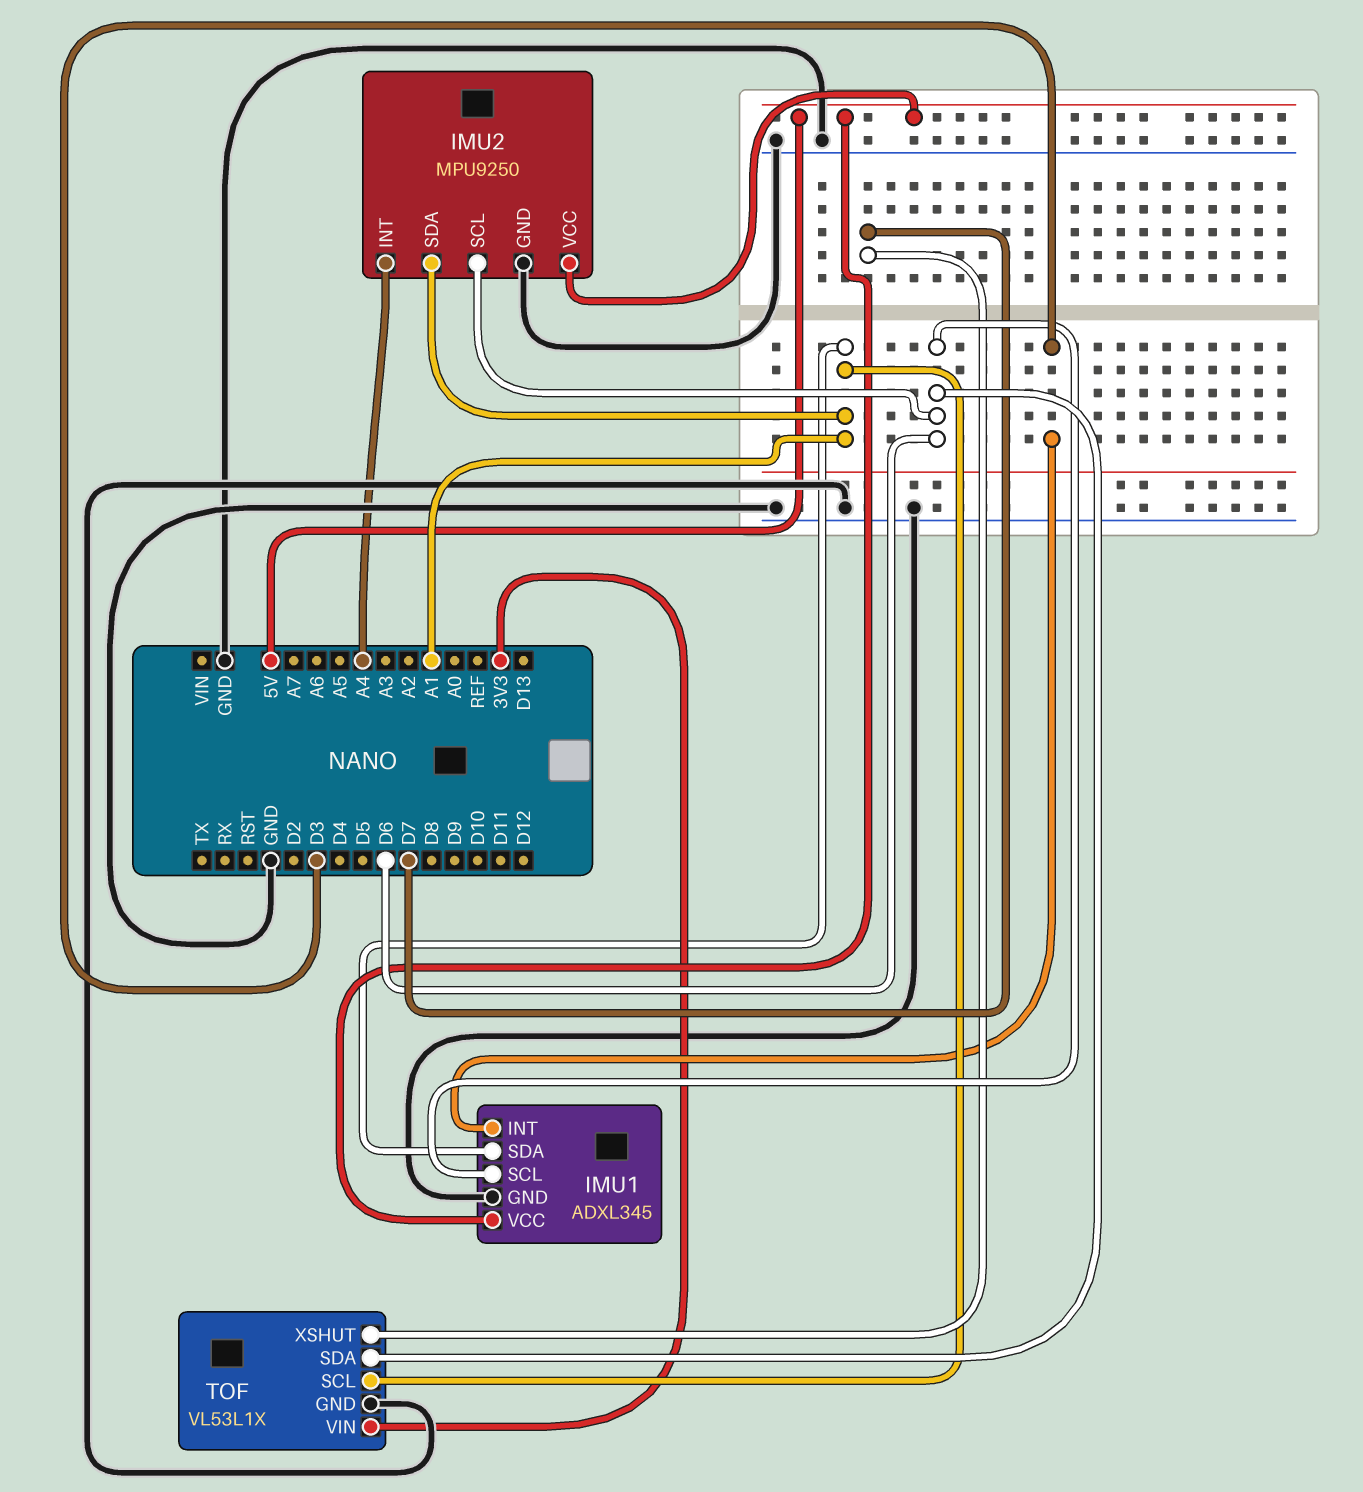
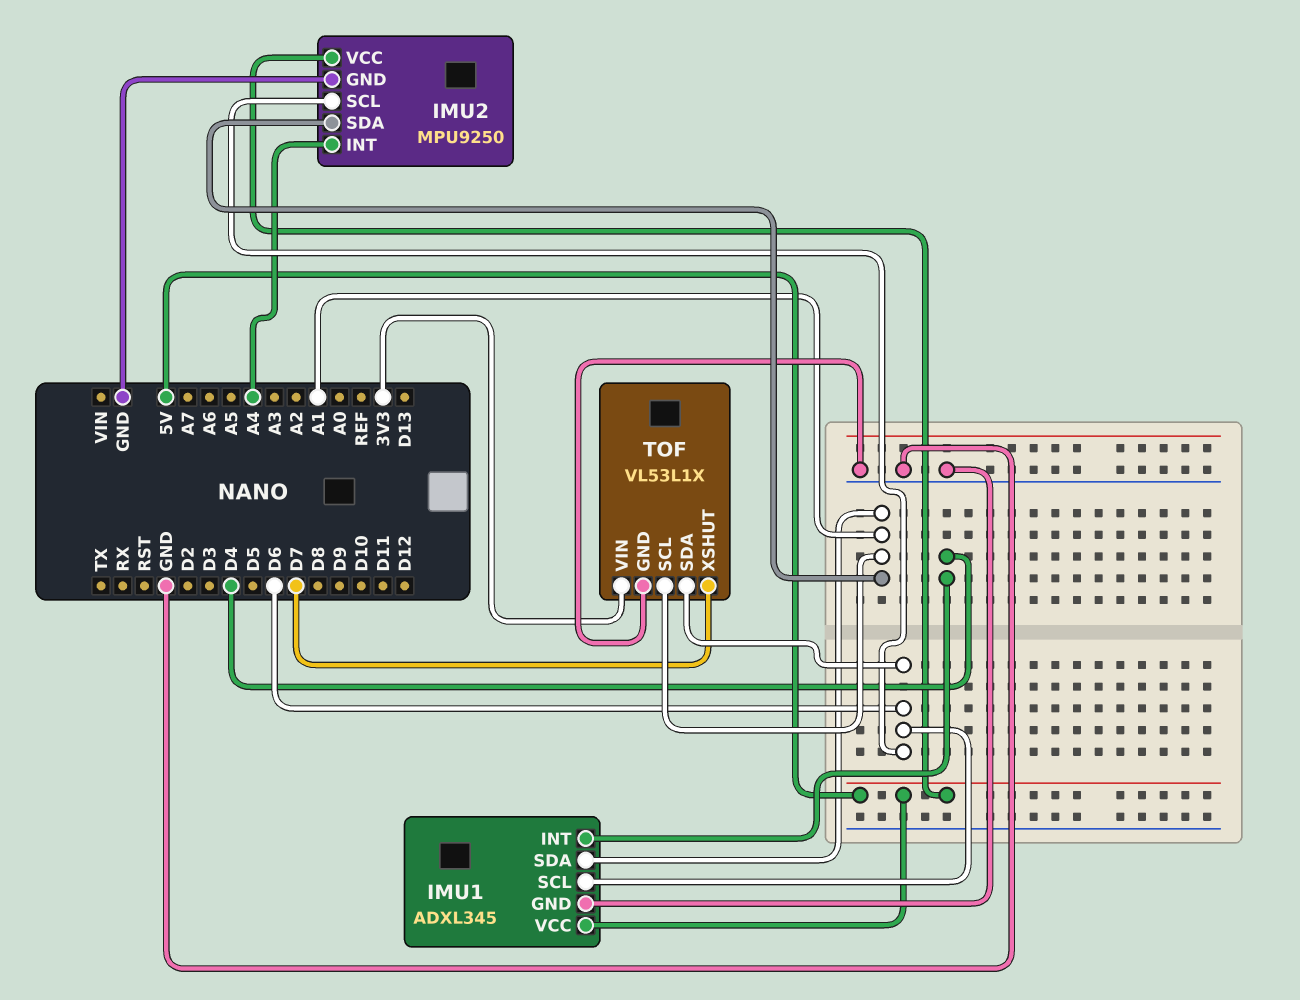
IMU1 pin INT: D3 -> D4

